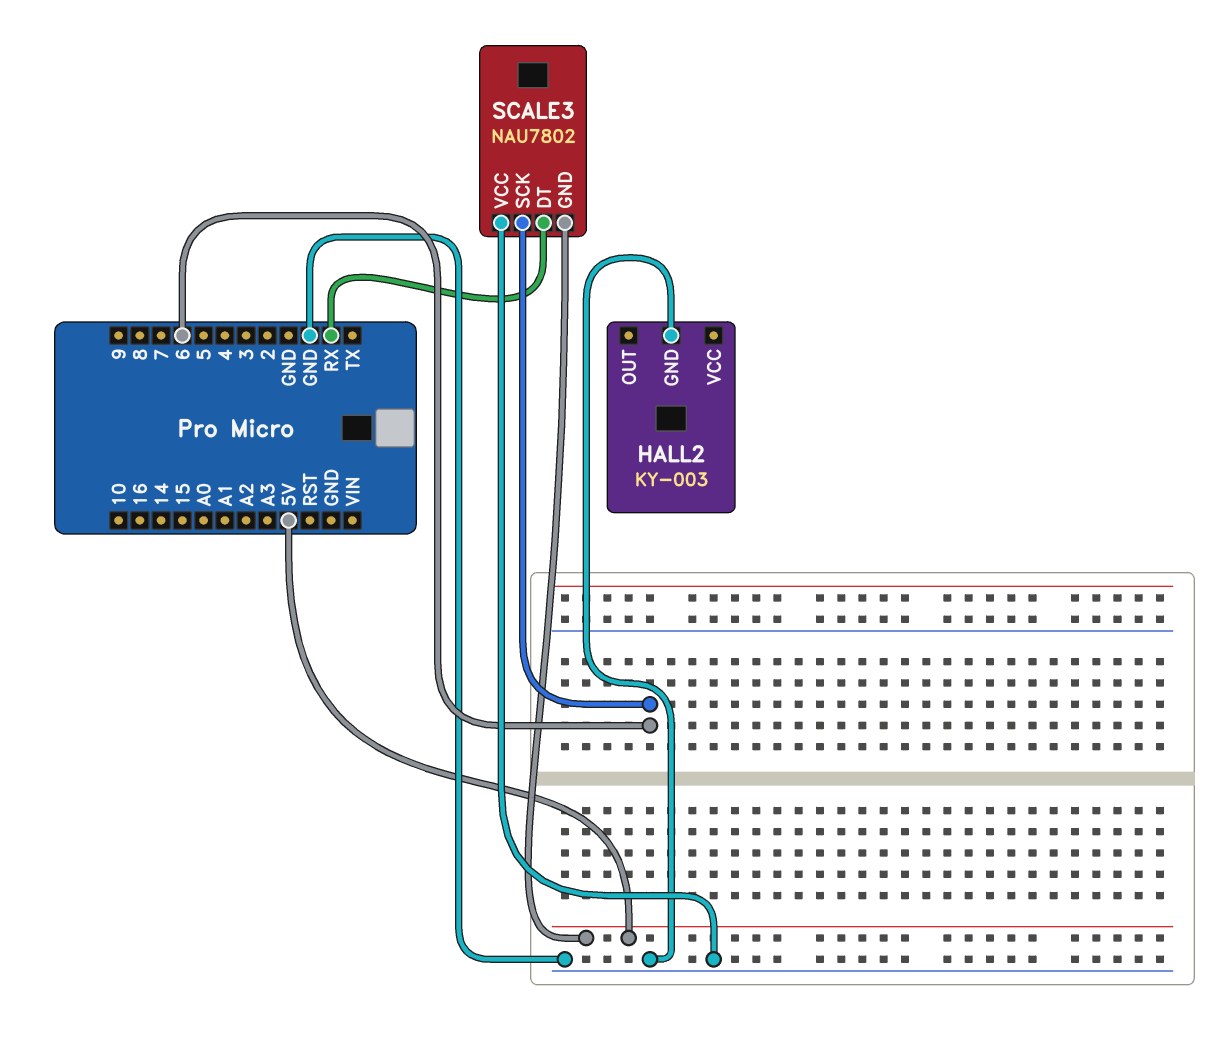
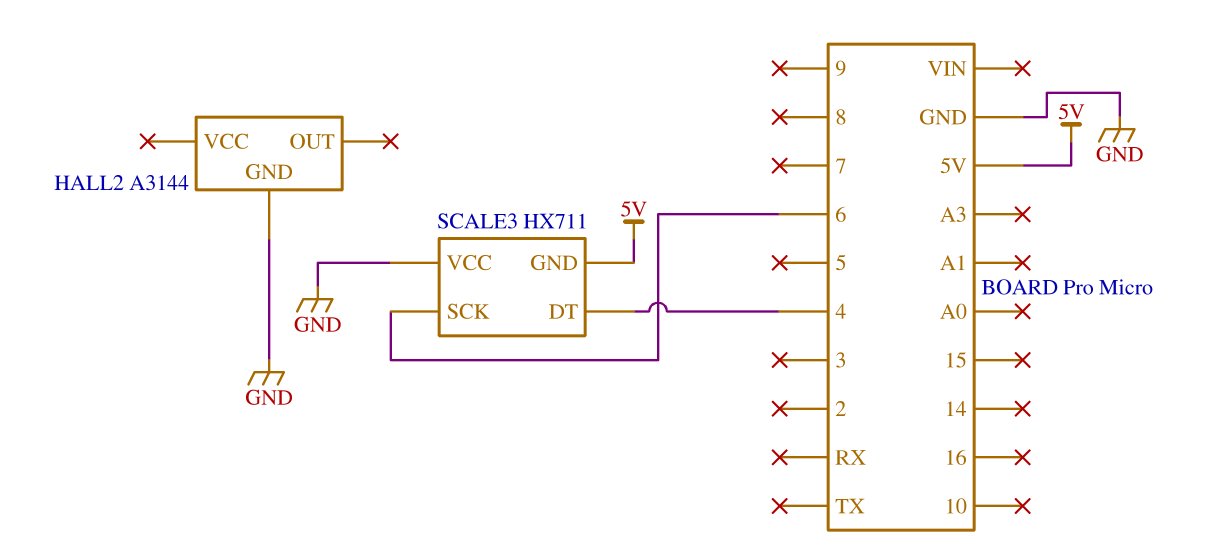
HALL2: KY-003 -> A3144
SCALE3: NAU7802 -> HX711
SCALE3 pin DT: RX -> 4

